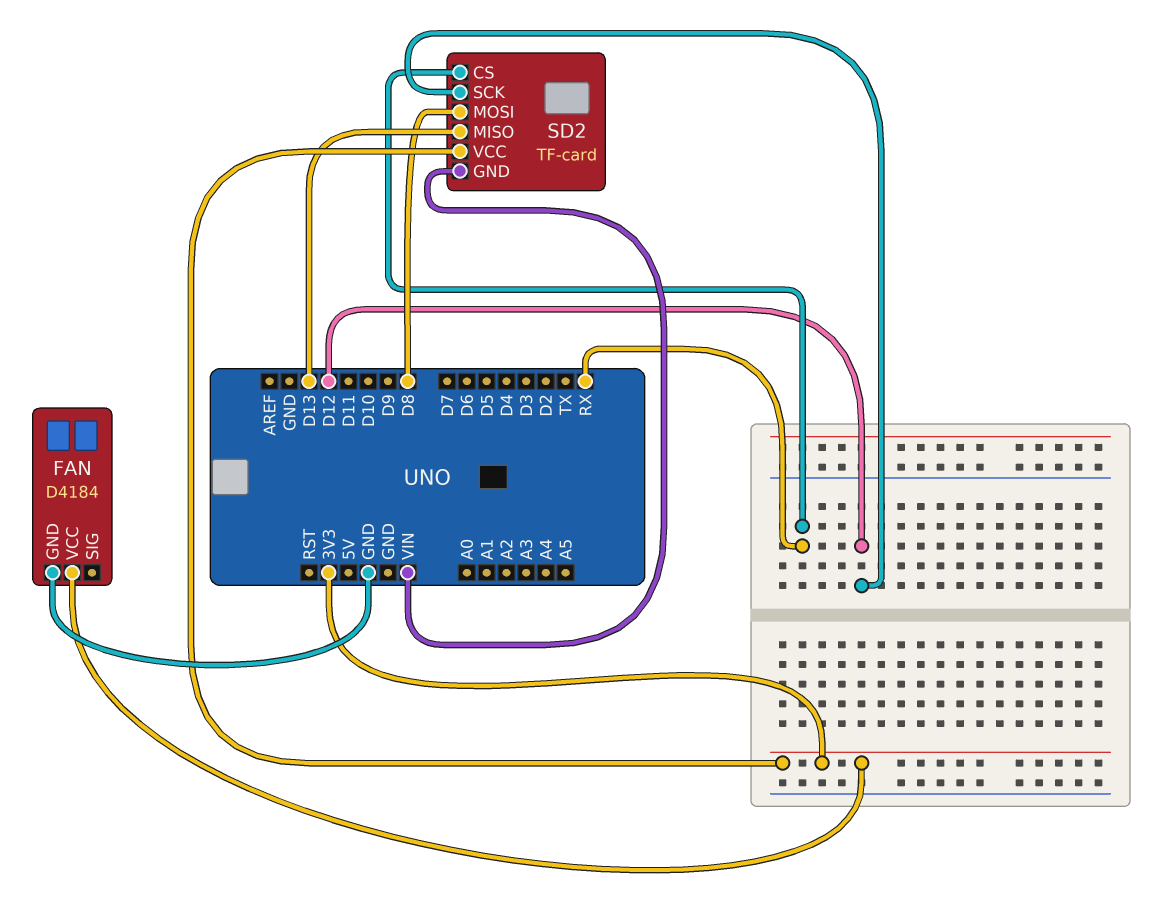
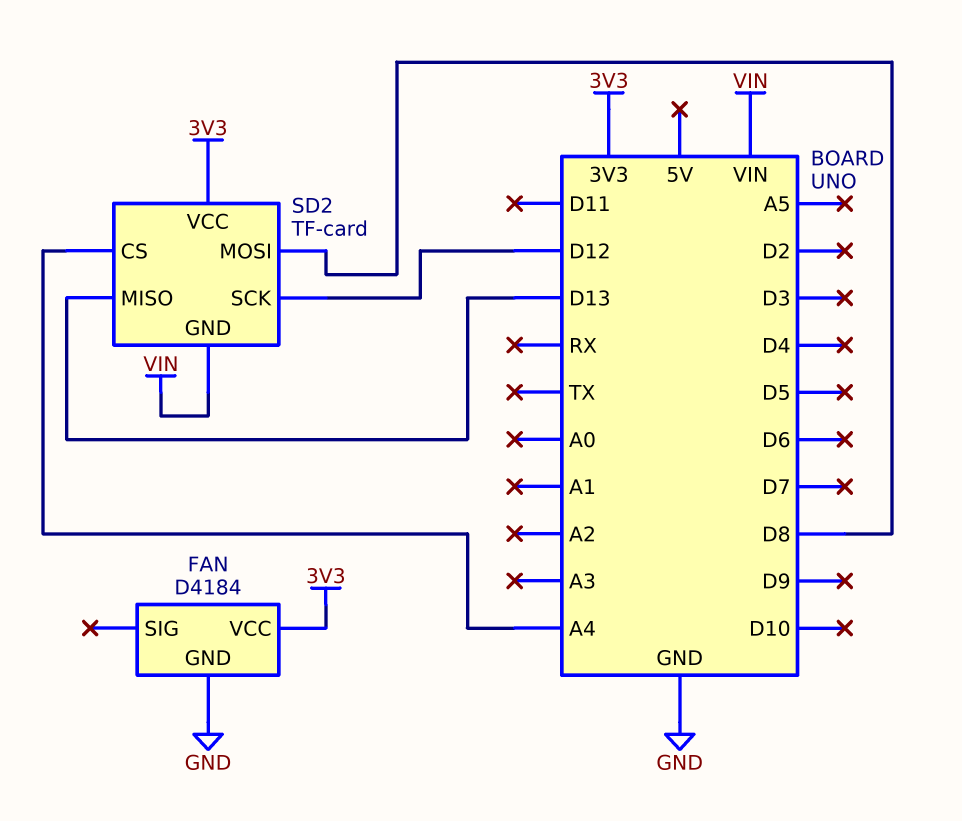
SD2 pin CS: RX -> A4

